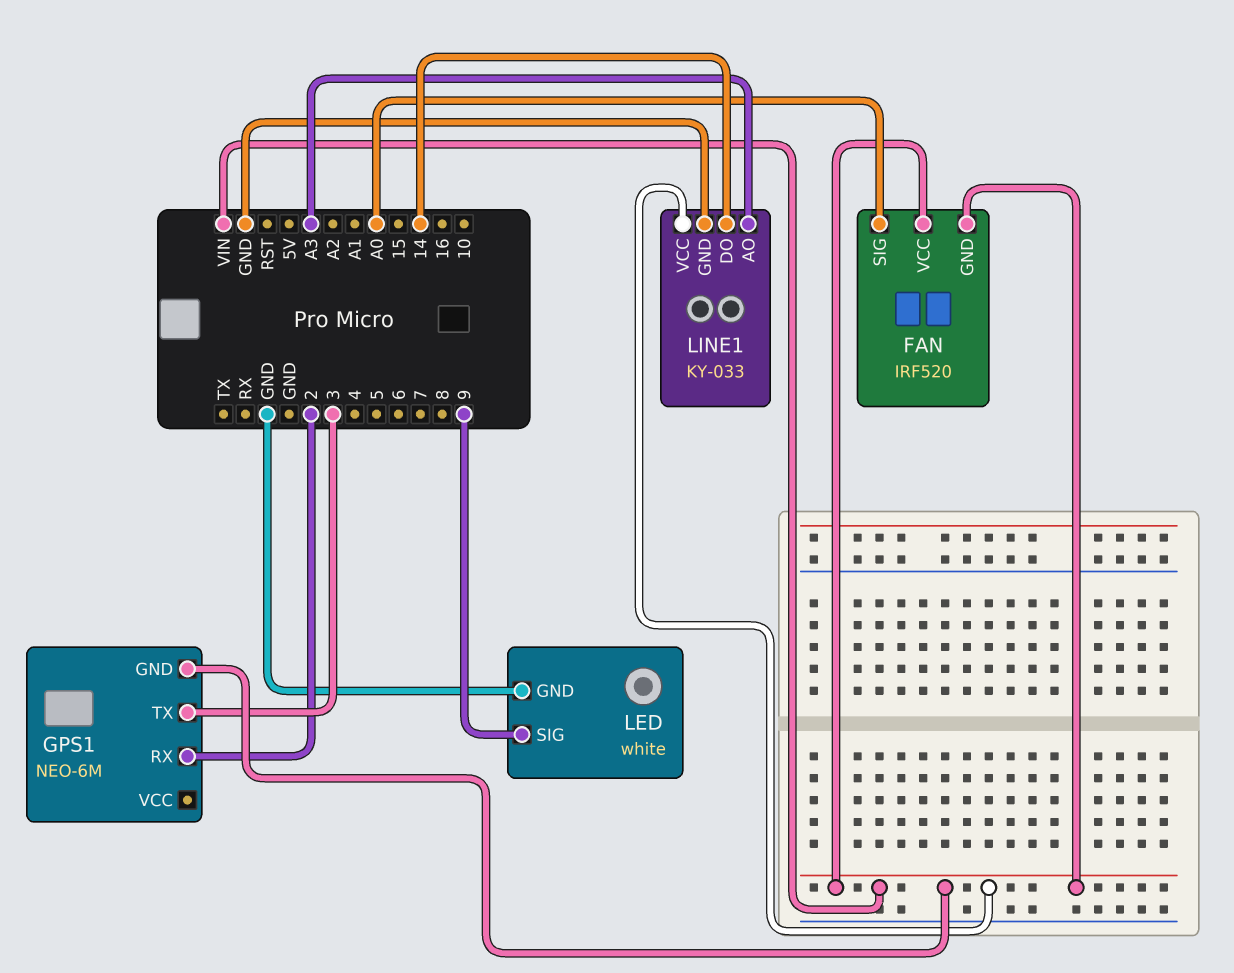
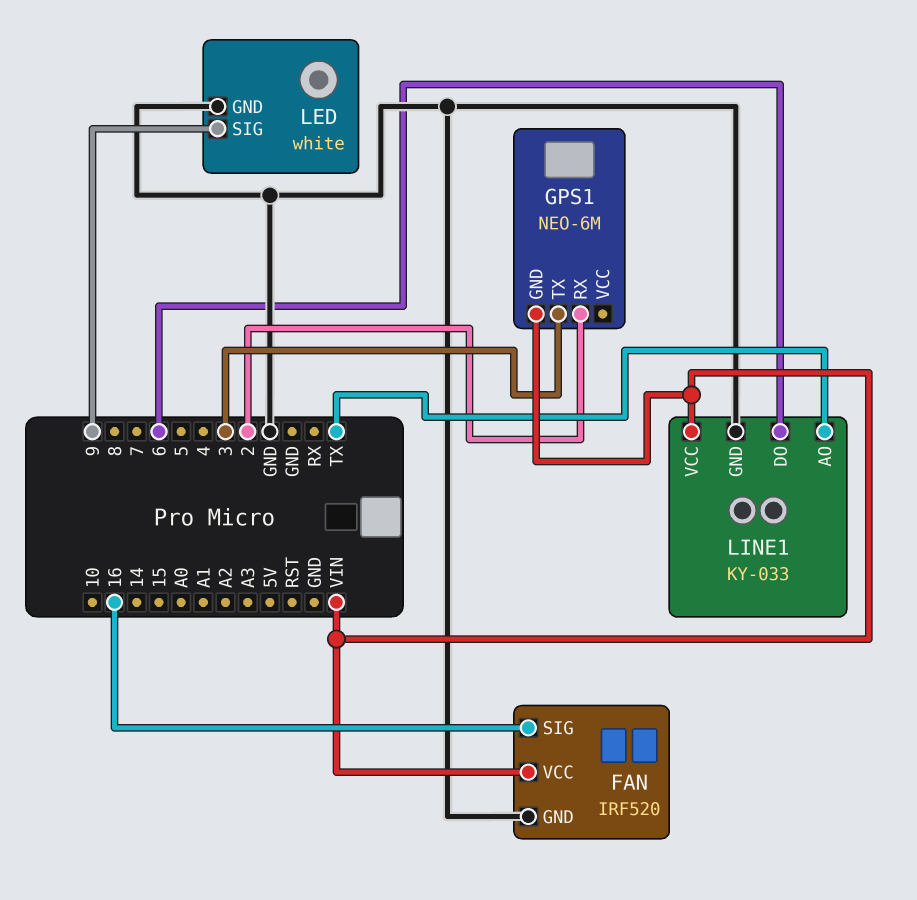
FAN pin GND: VIN -> GND
FAN pin SIG: A0 -> 16
LINE1 pin AO: A3 -> TX
LINE1 pin DO: 14 -> 6

